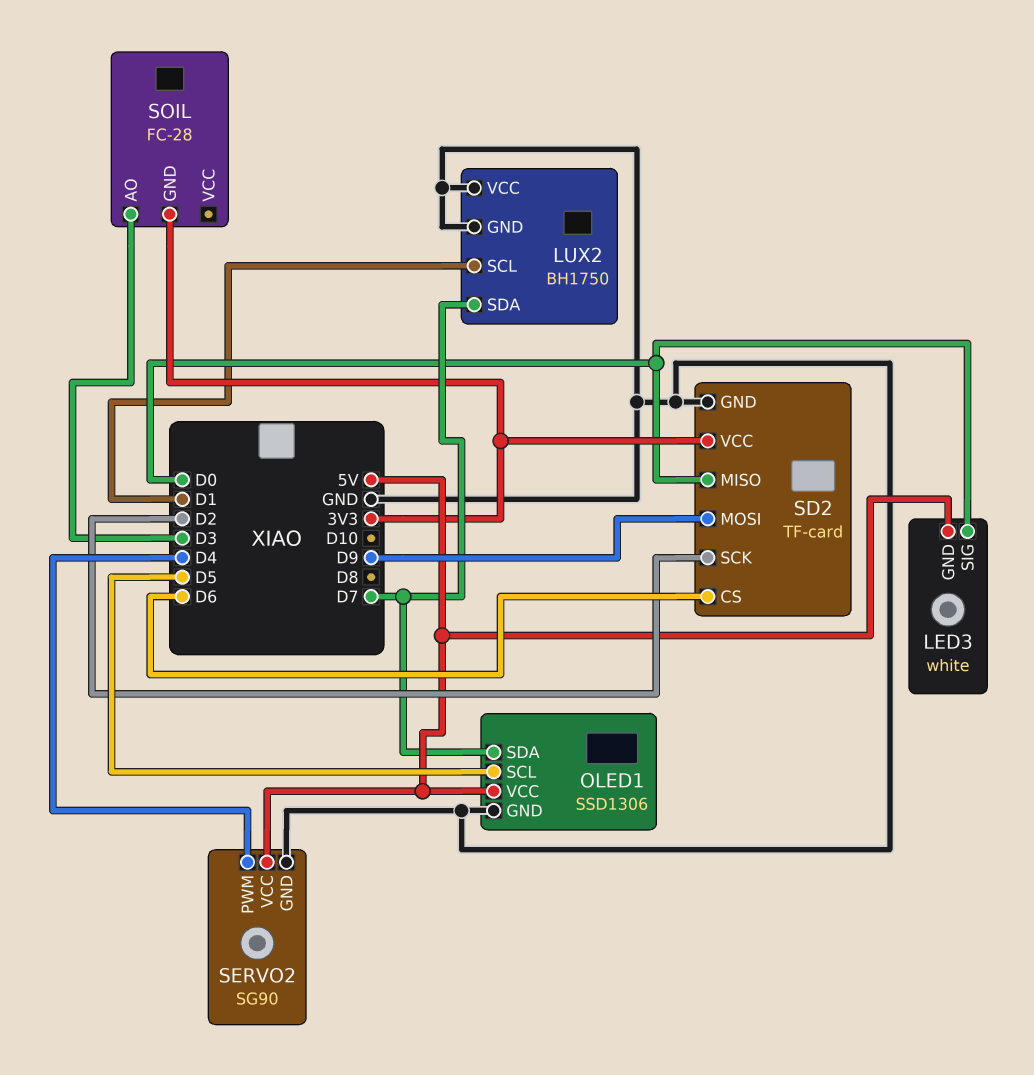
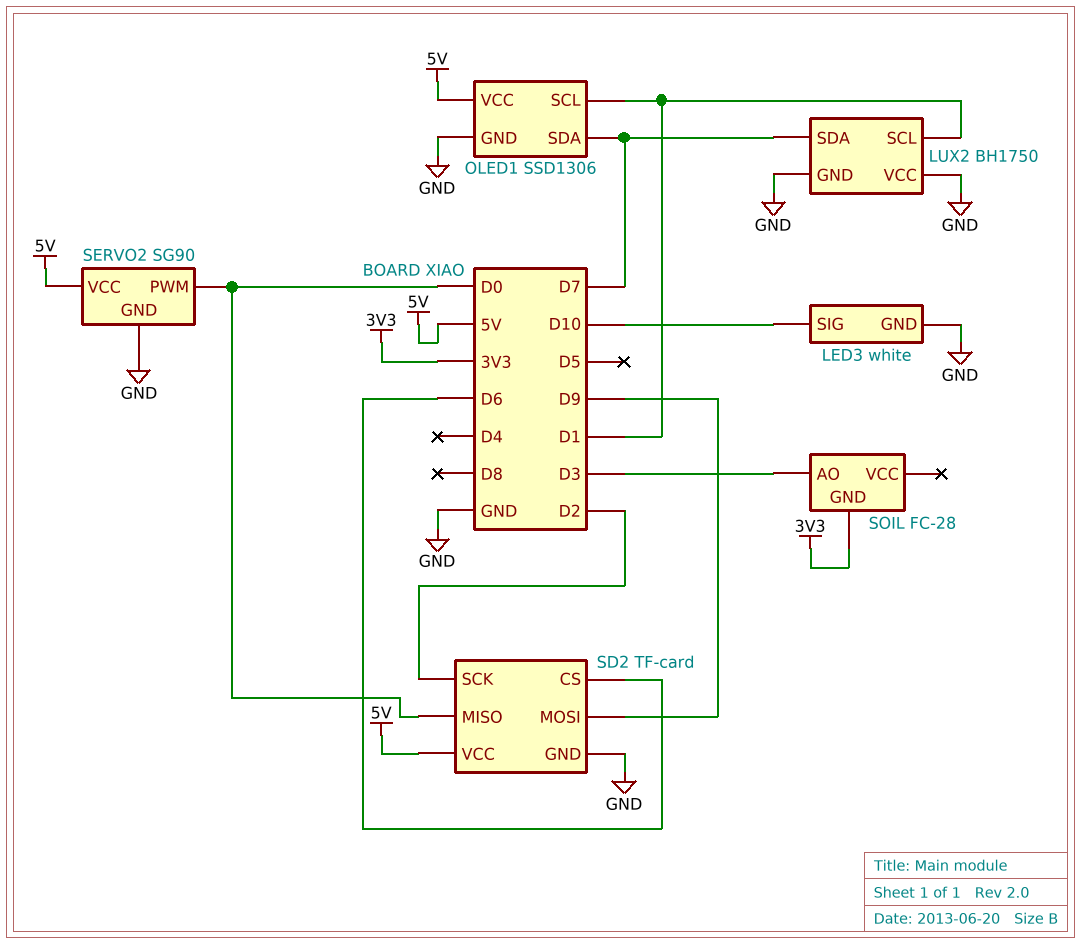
LED3 pin GND: 5V -> GND
LED3 pin SIG: D0 -> D10
OLED1 pin SCL: D5 -> D1
SD2 pin VCC: 3V3 -> 5V
SERVO2 pin PWM: D4 -> D0

